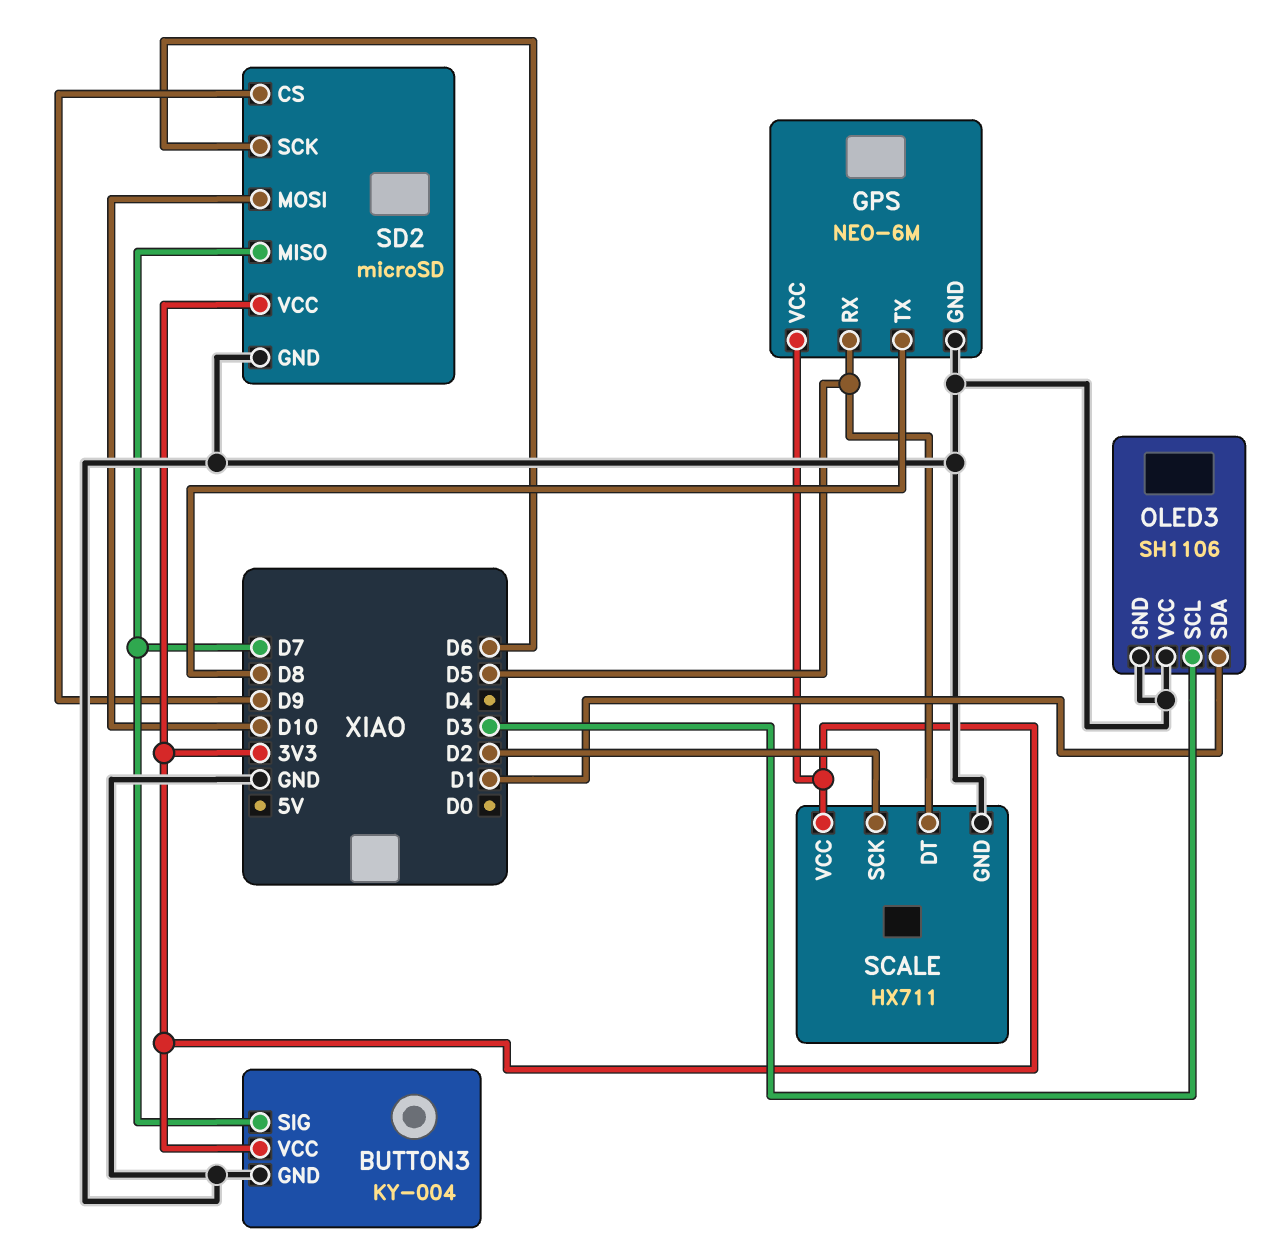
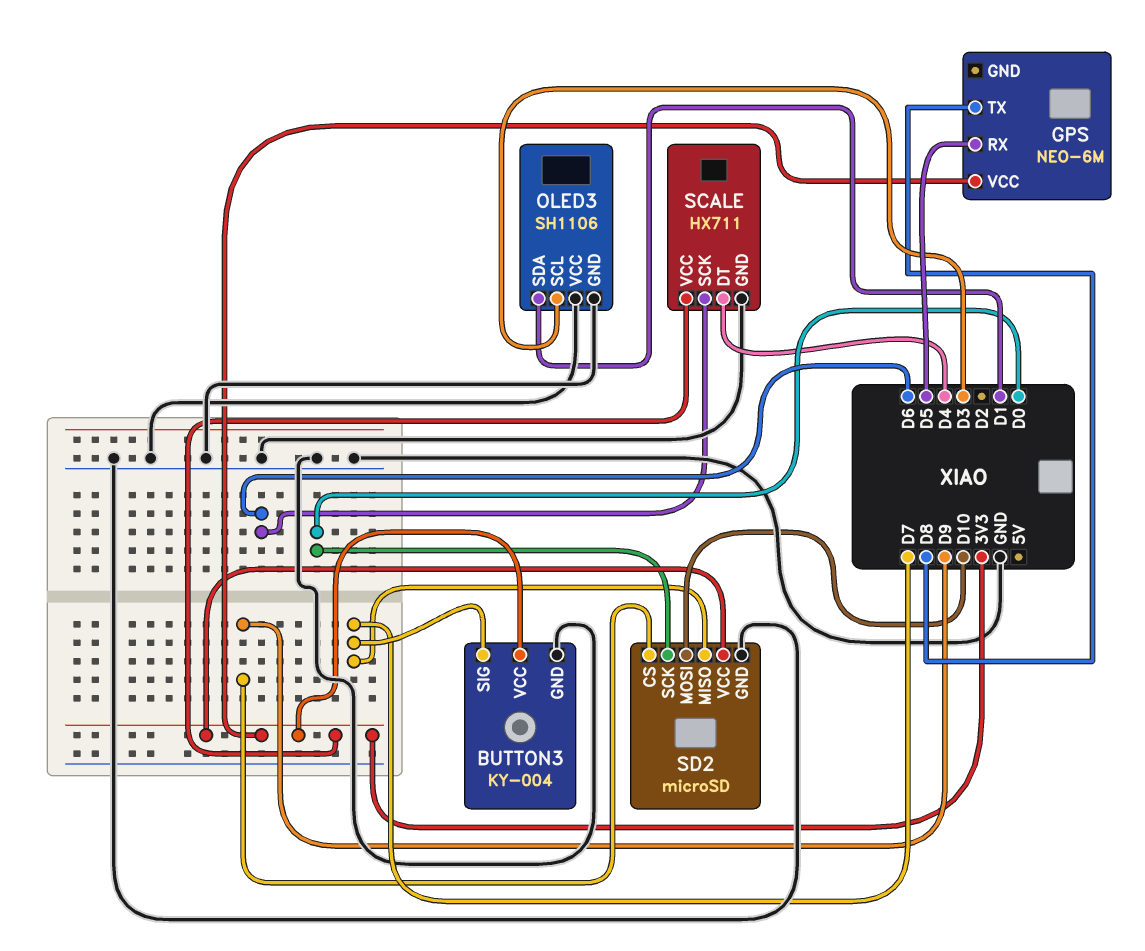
GPS pin GND: GND -> none
SCALE pin DT: D5 -> D4
SCALE pin SCK: D2 -> D6
SD2 pin SCK: D6 -> D0

